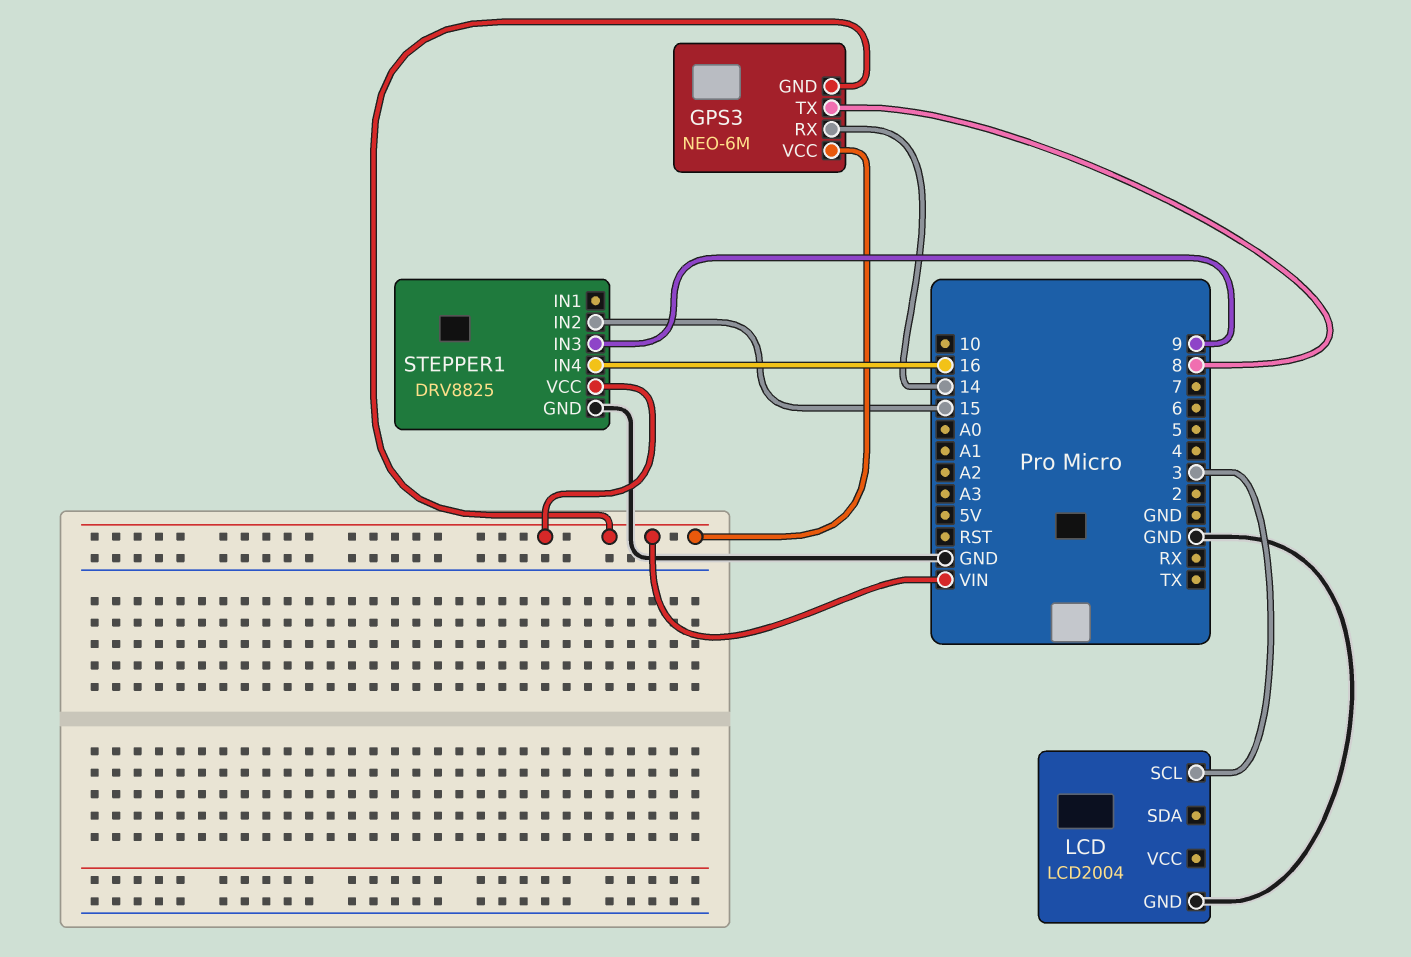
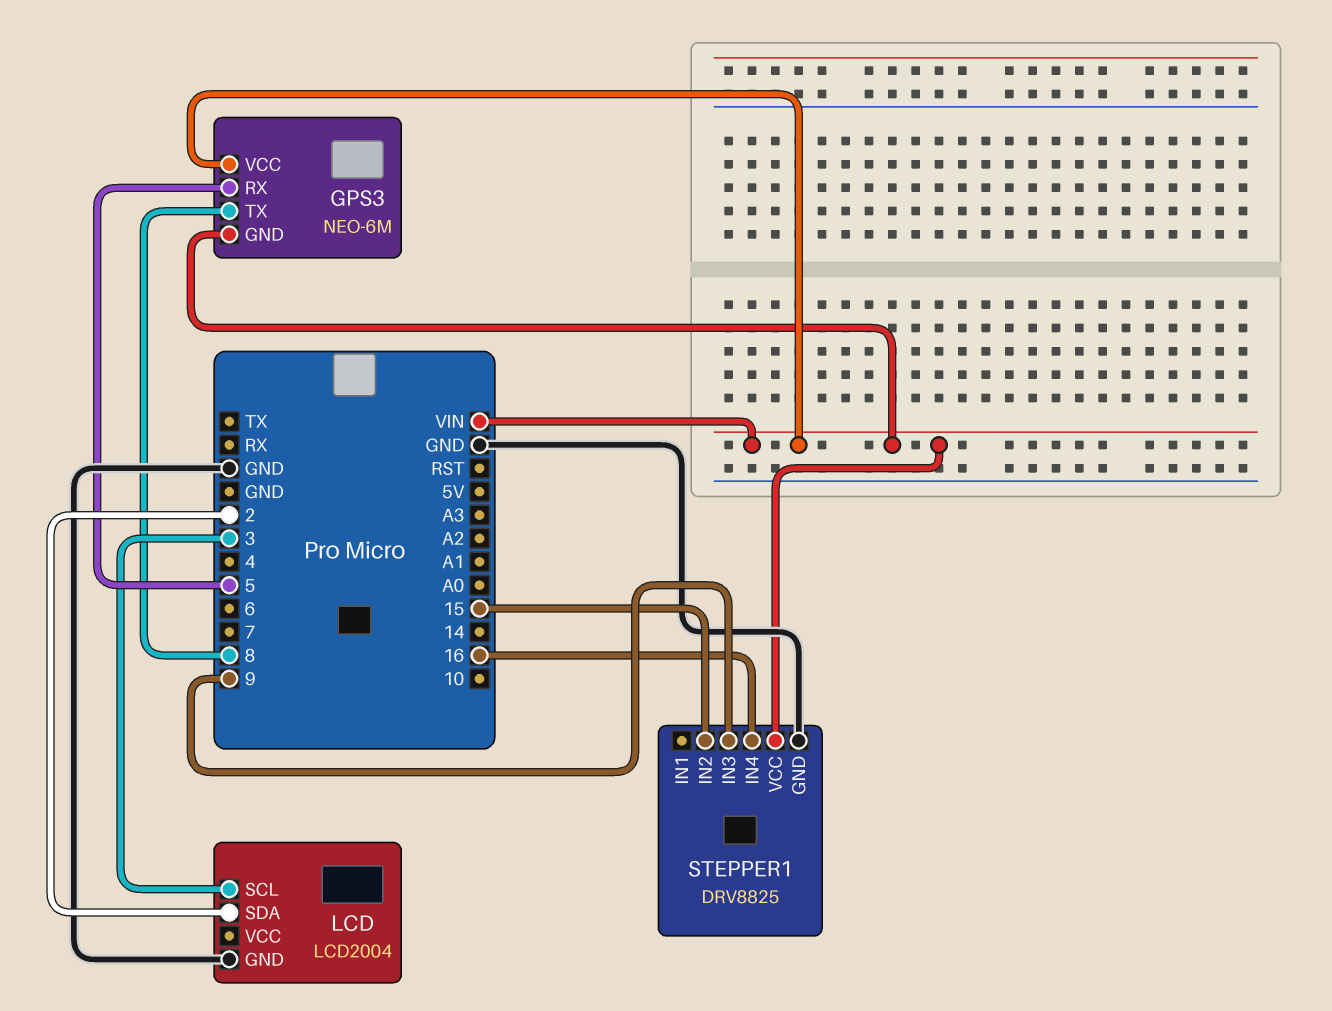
GPS3 pin RX: 14 -> 5
LCD pin SDA: none -> 2

